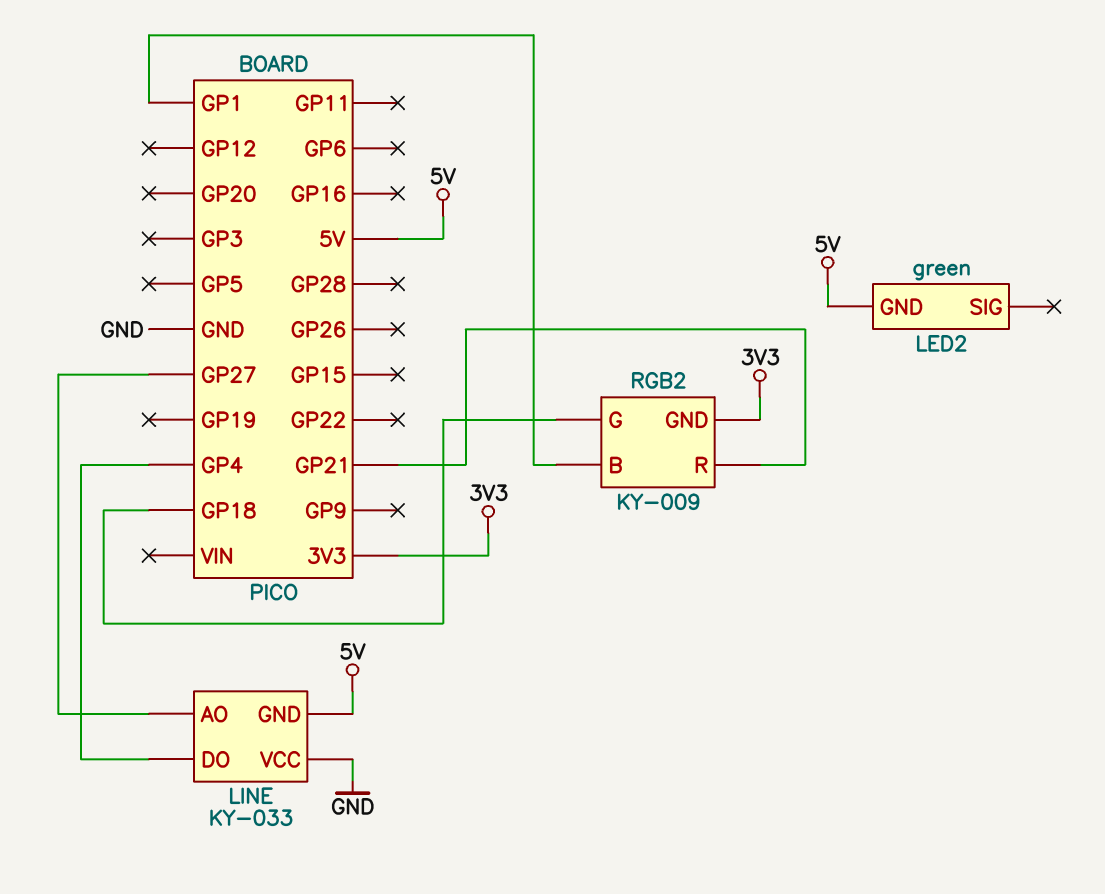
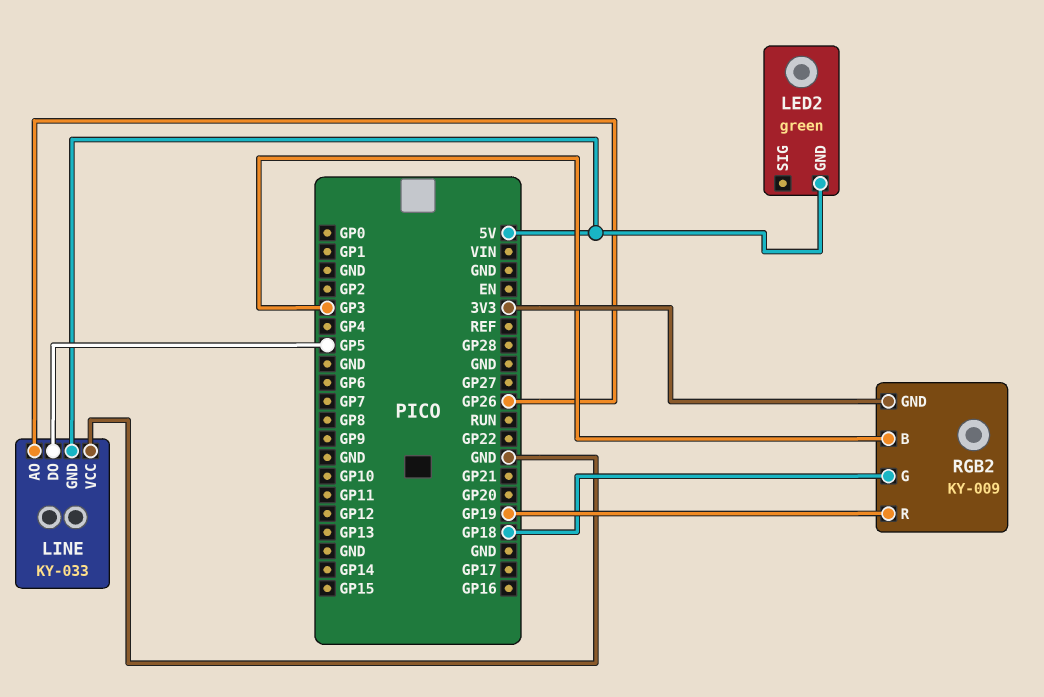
LINE pin AO: GP27 -> GP26
LINE pin DO: GP4 -> GP5
RGB2 pin B: GP1 -> GP3
RGB2 pin R: GP21 -> GP19

